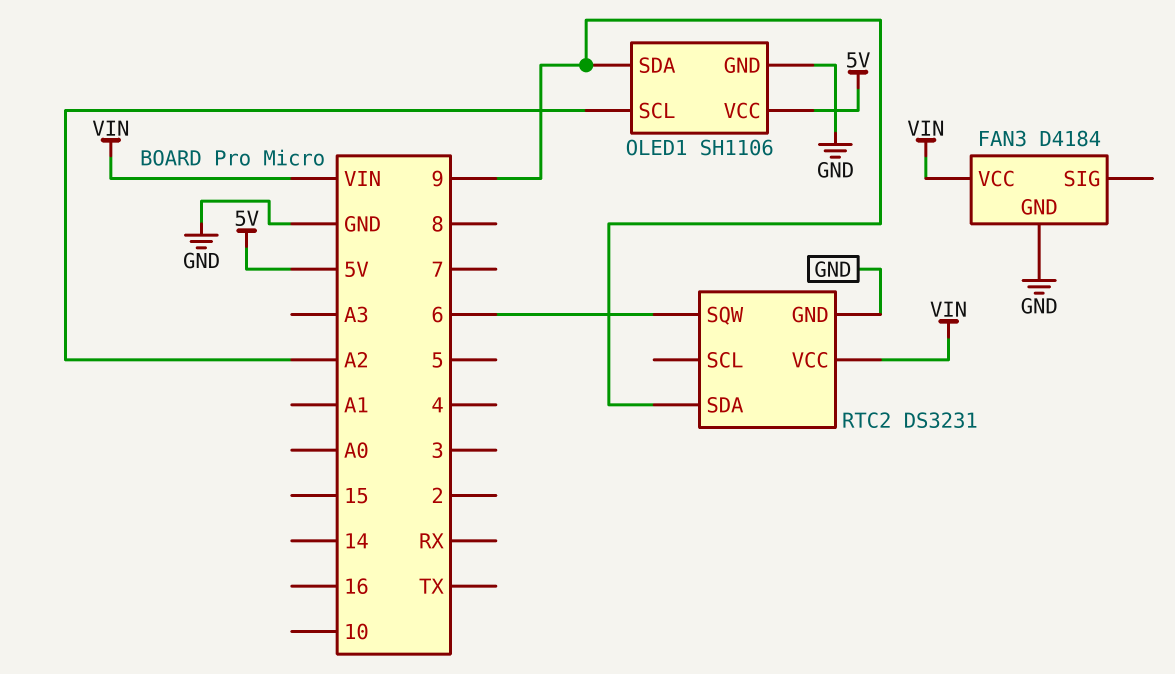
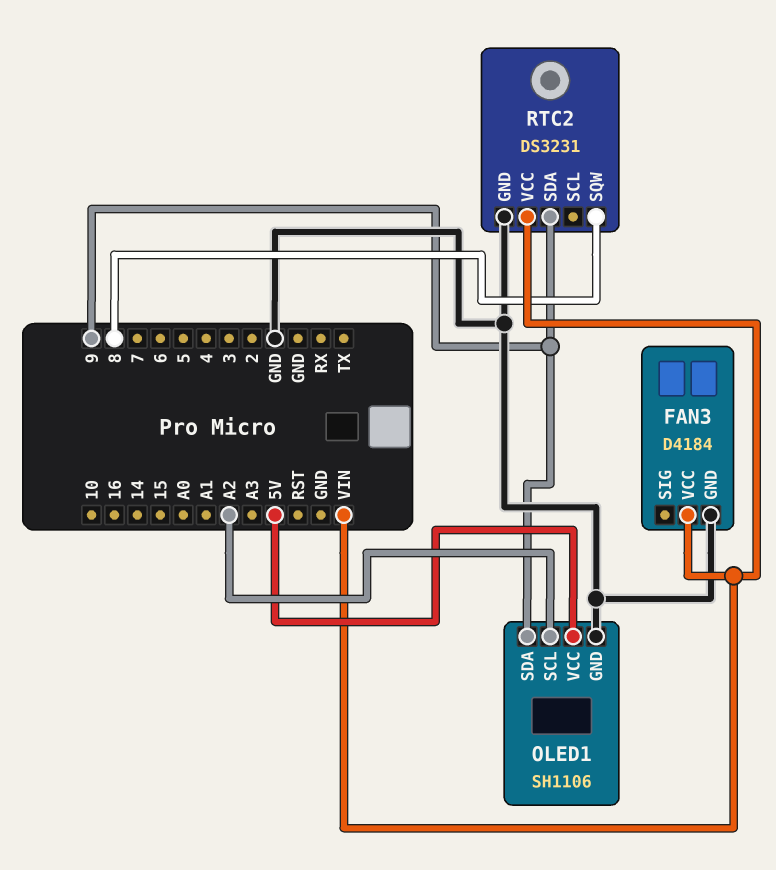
RTC2 pin SQW: 6 -> 8

